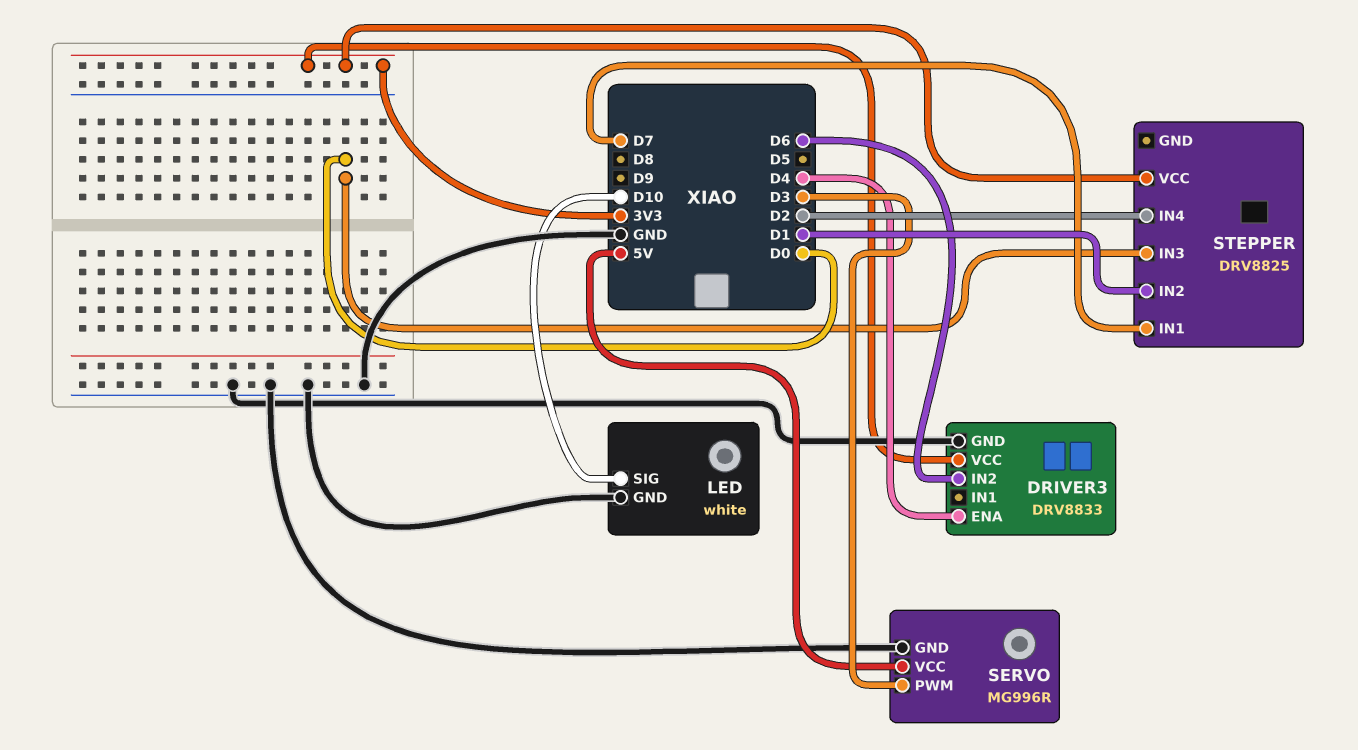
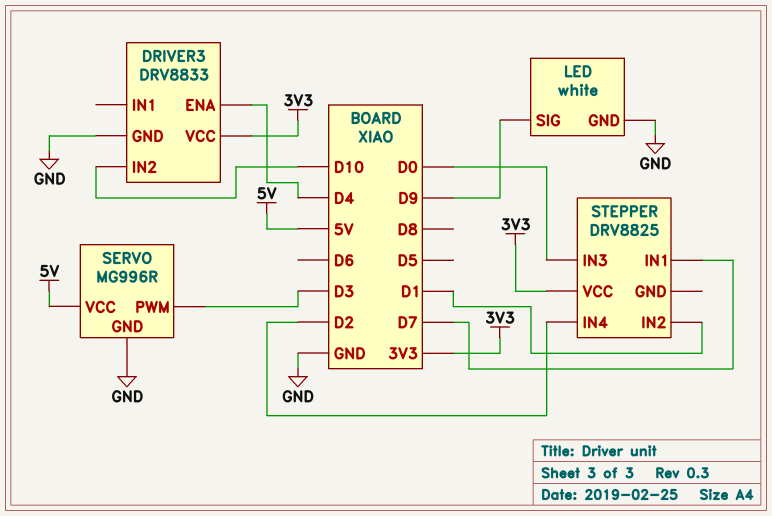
DRIVER3 pin IN2: D6 -> D10
LED pin SIG: D10 -> D9

